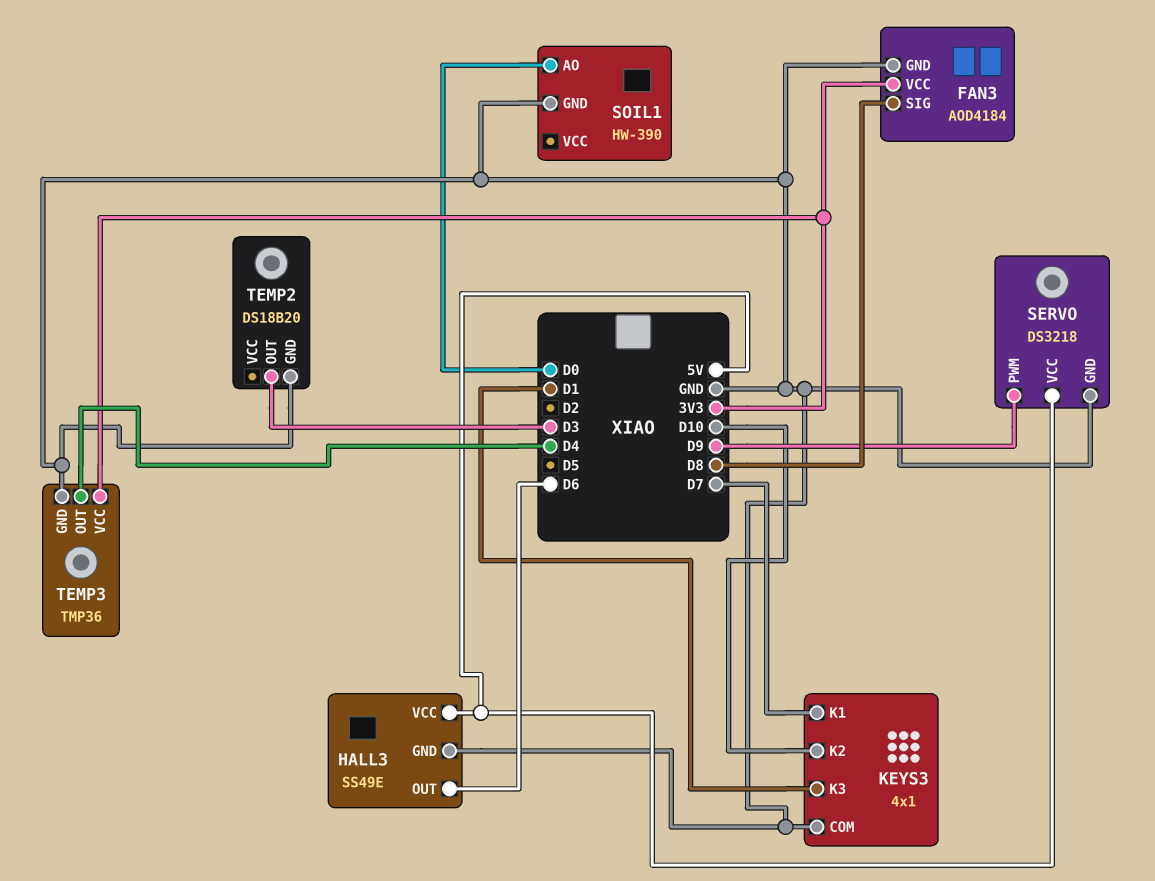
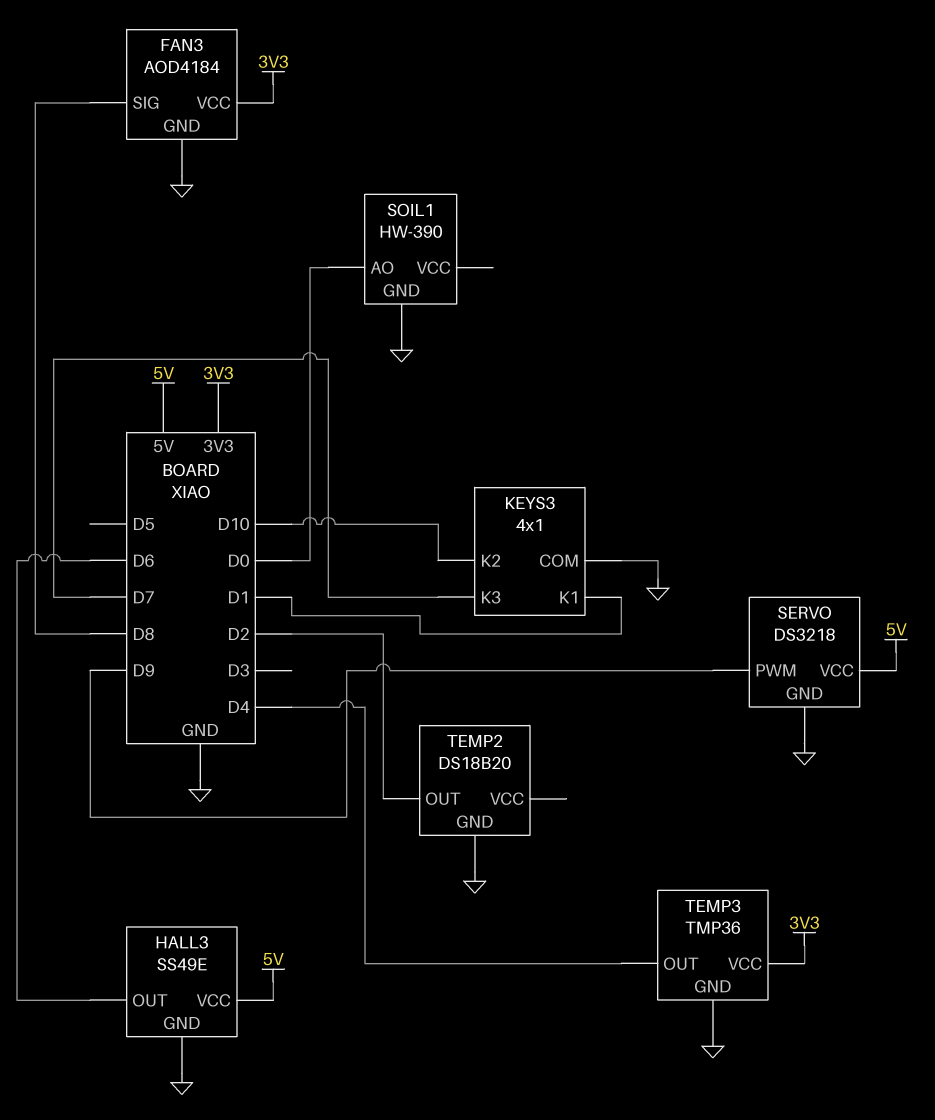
KEYS3 pin K1: D7 -> D1
KEYS3 pin K3: D1 -> D7
TEMP2 pin OUT: D3 -> D2

